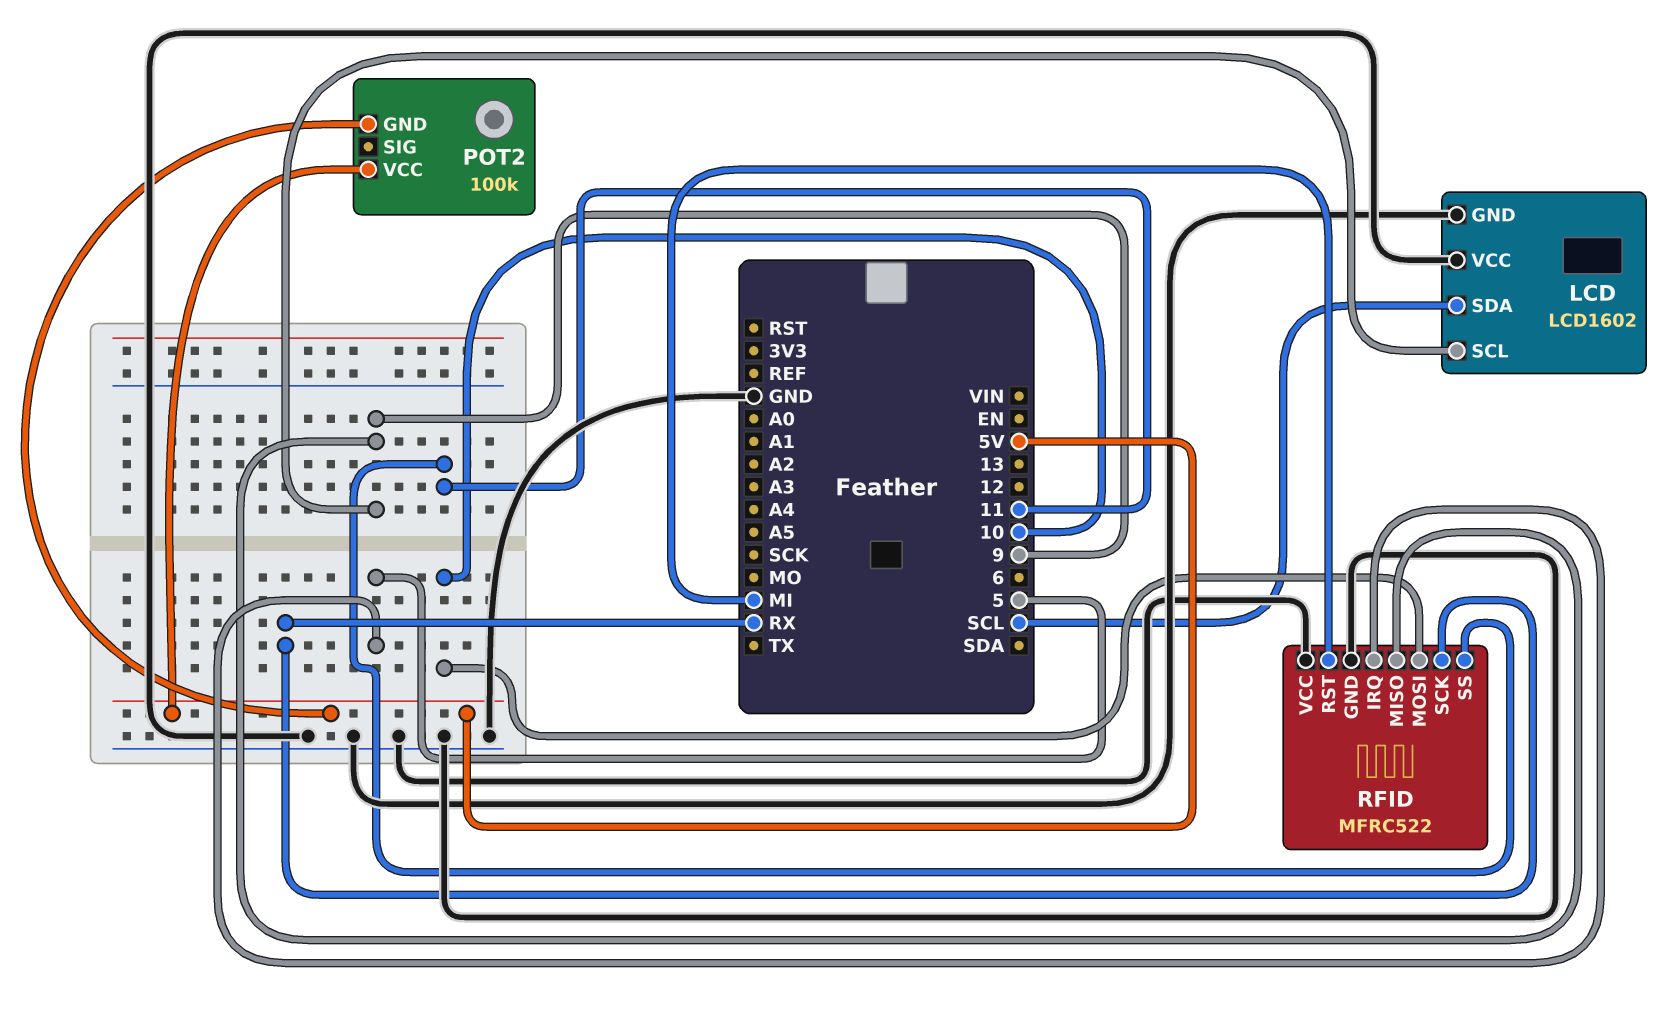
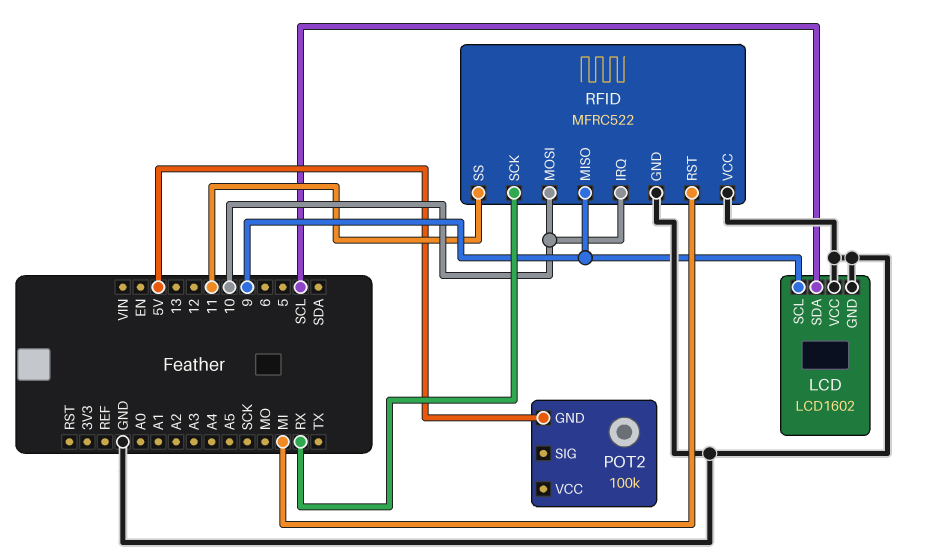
POT2 pin VCC: 5V -> none
RFID pin IRQ: 5 -> 10

